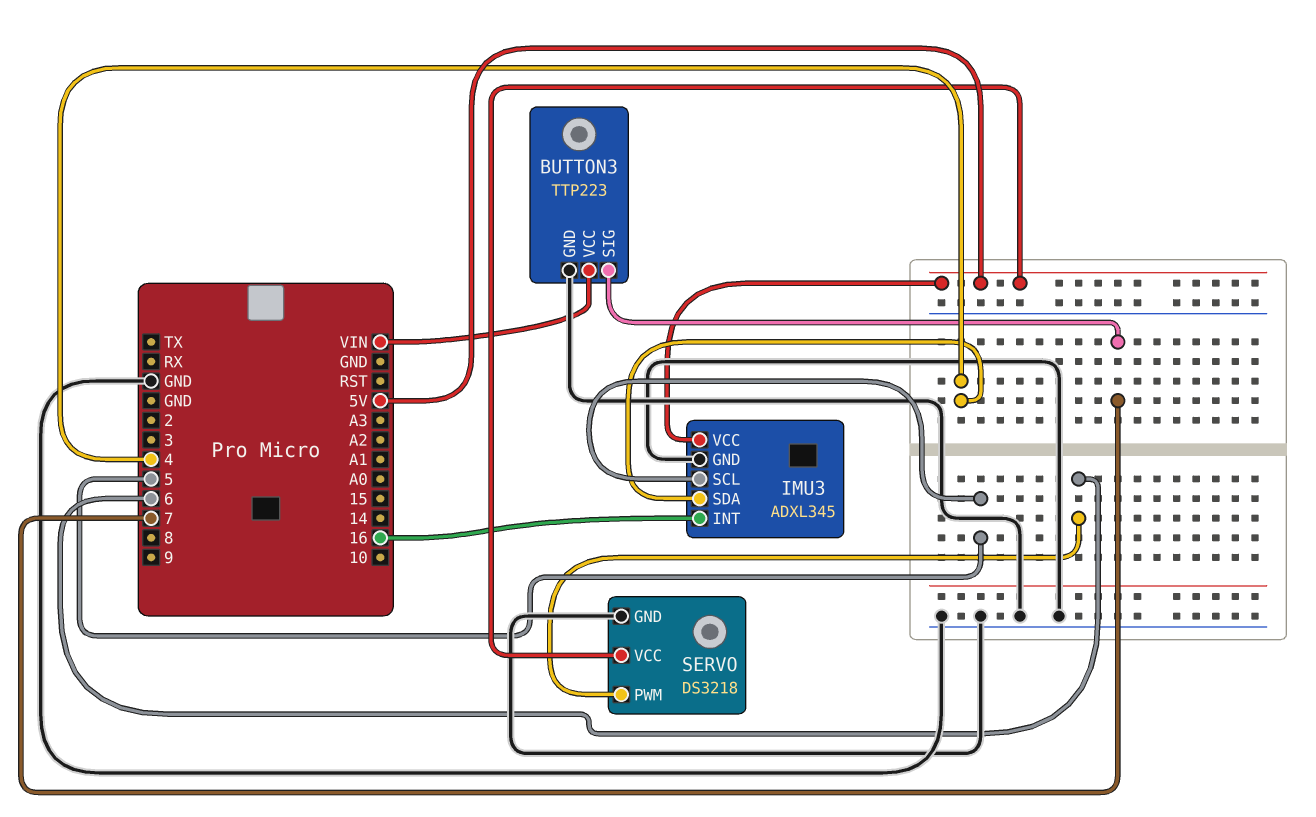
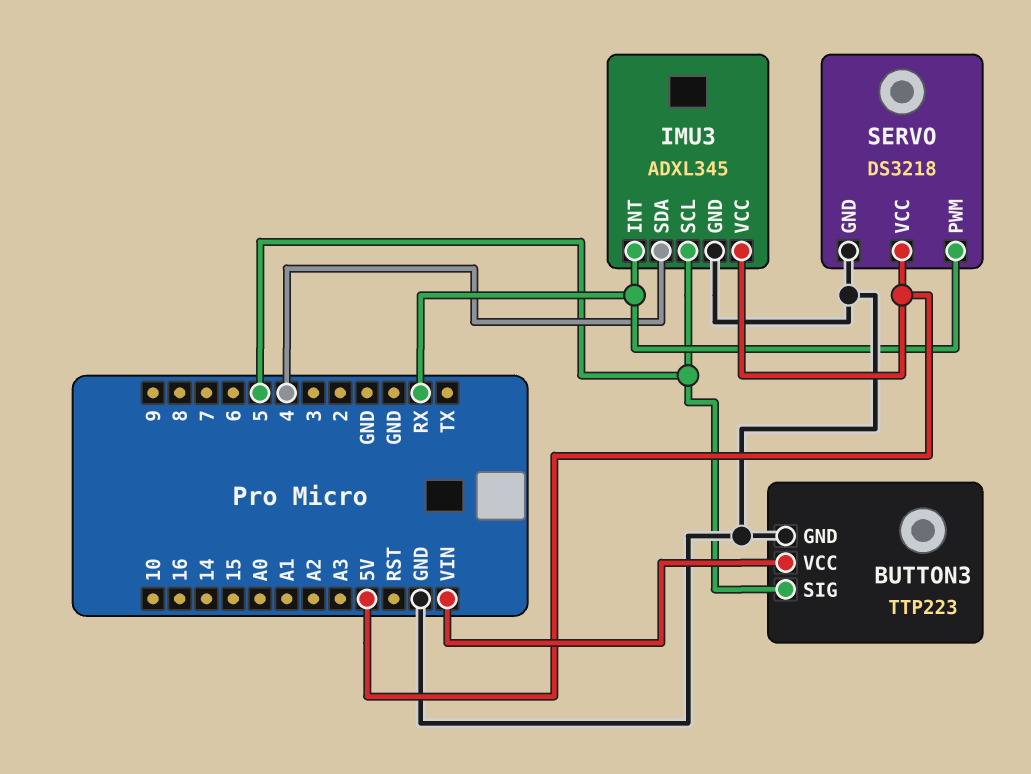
BUTTON3 pin SIG: 7 -> 5
IMU3 pin INT: 16 -> RX
SERVO pin PWM: 6 -> RX

